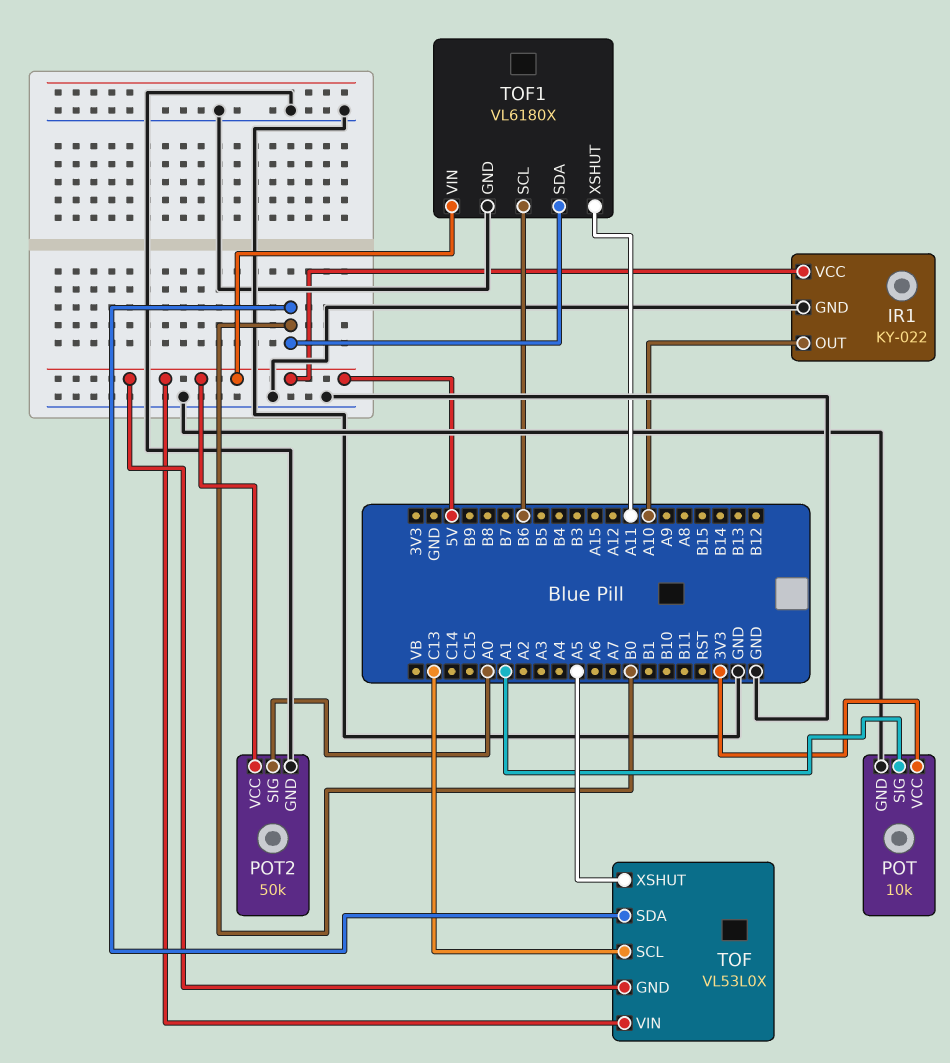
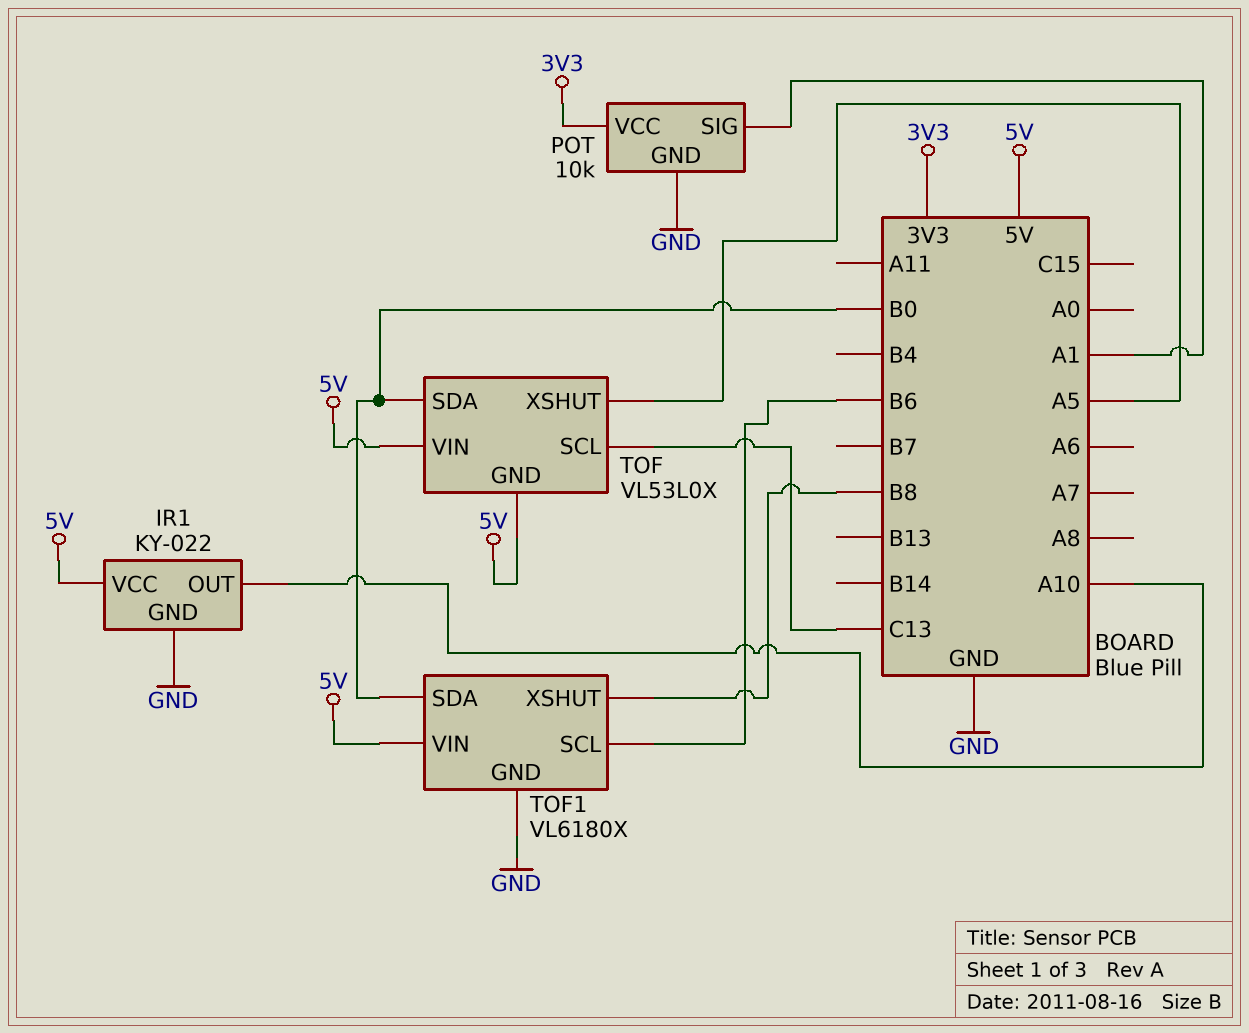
POT2: 50k -> none
POT2 pin GND: GND -> none
POT2 pin SIG: A0 -> none
POT2 pin VCC: 5V -> none
TOF1 pin XSHUT: A11 -> B8

